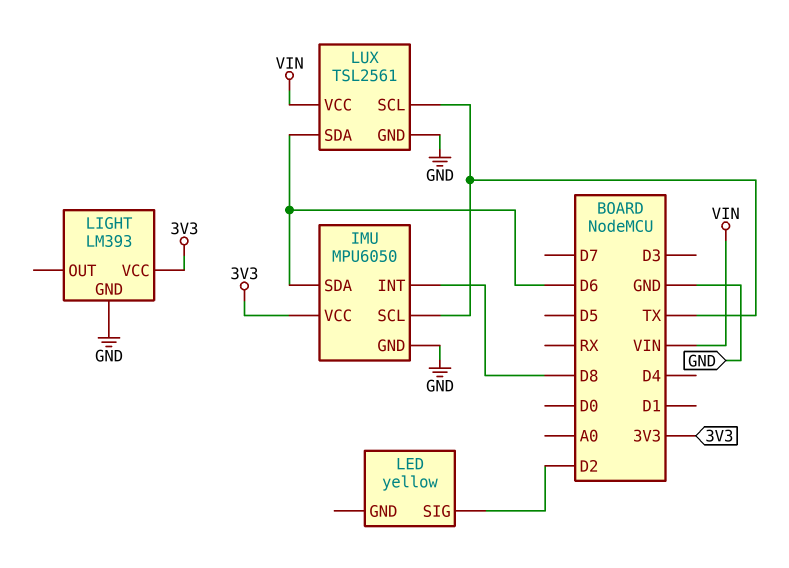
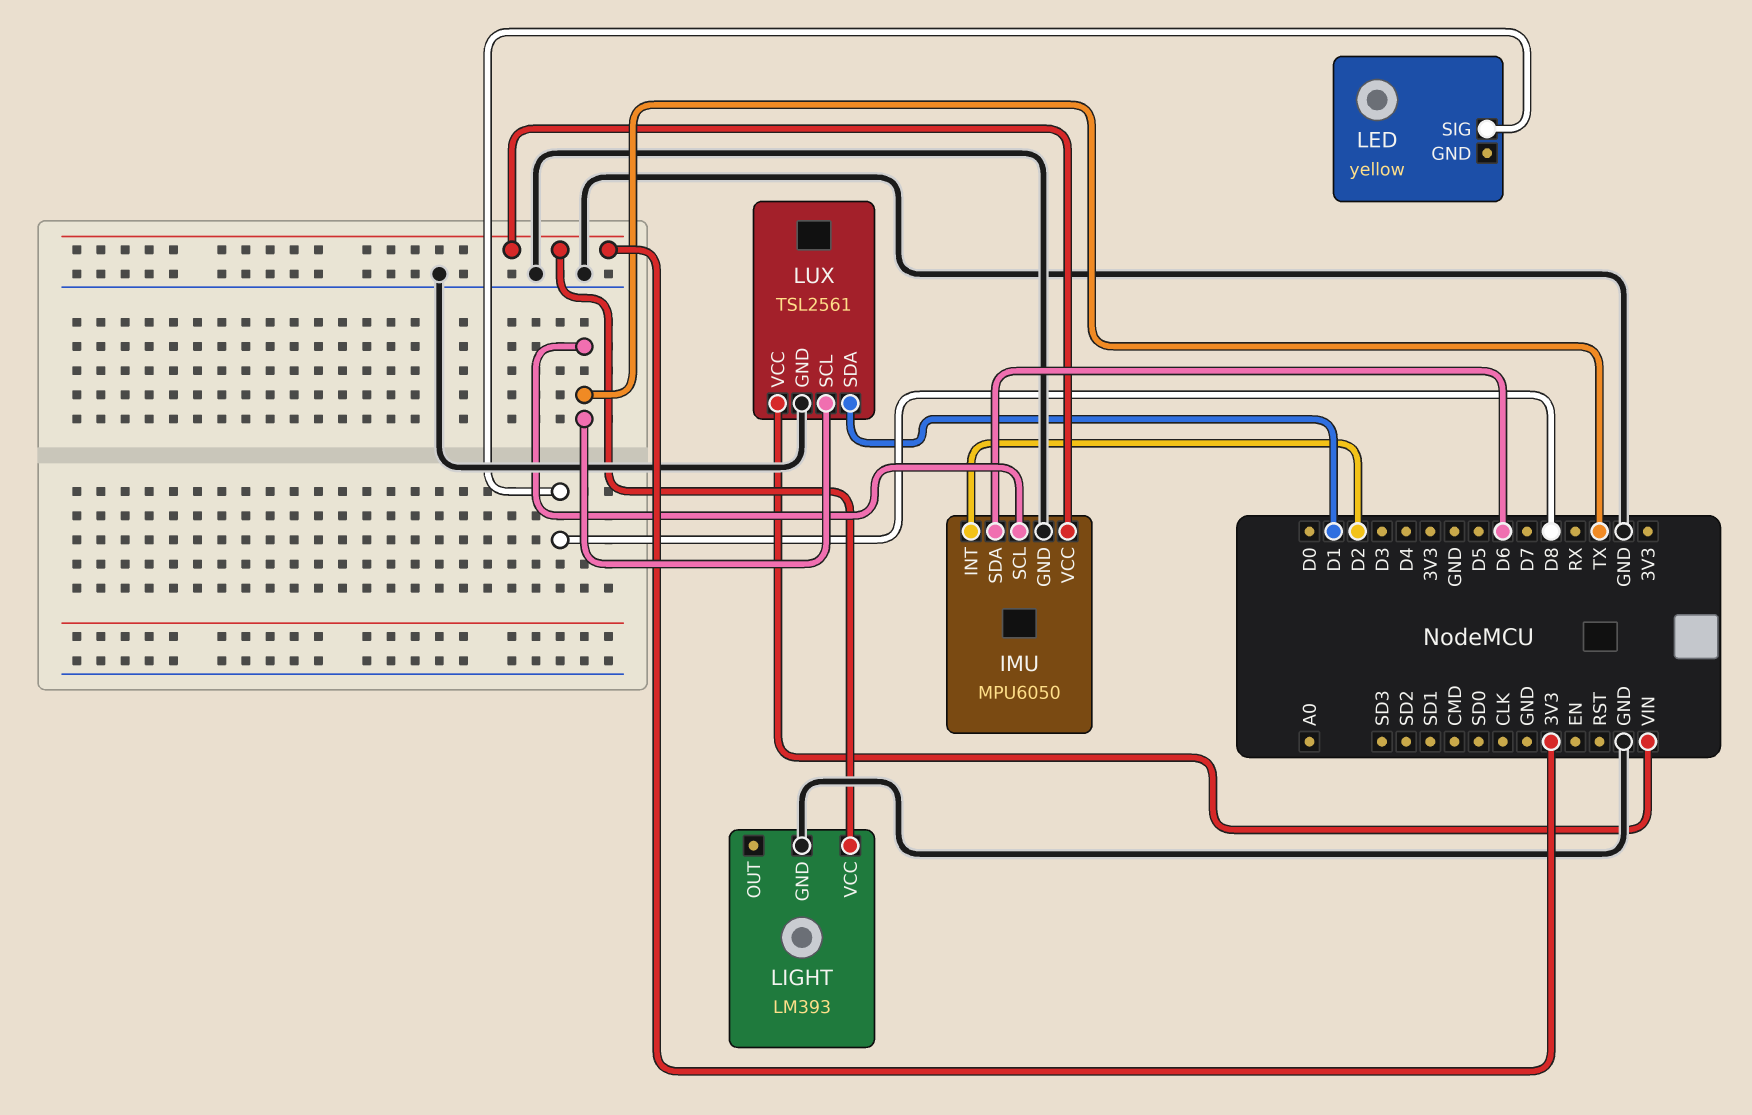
IMU pin INT: D8 -> D2
LED pin SIG: D2 -> D8
LUX pin SDA: D6 -> D1

